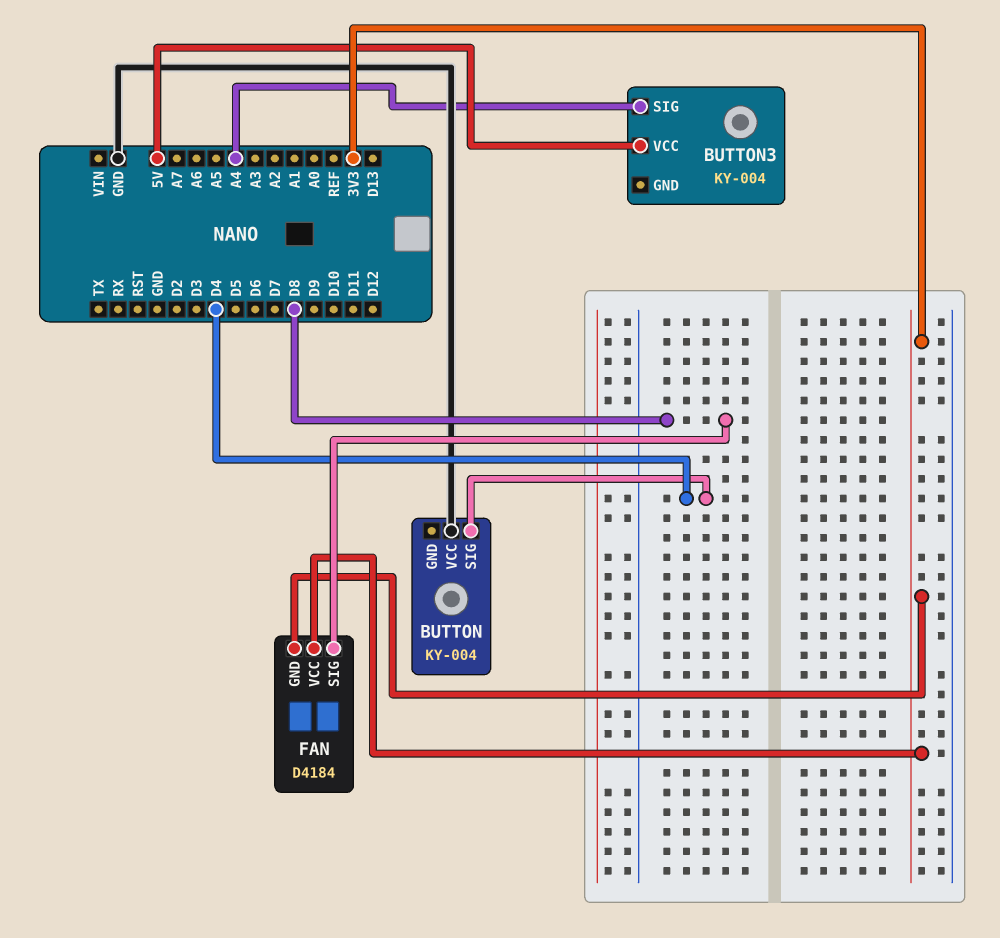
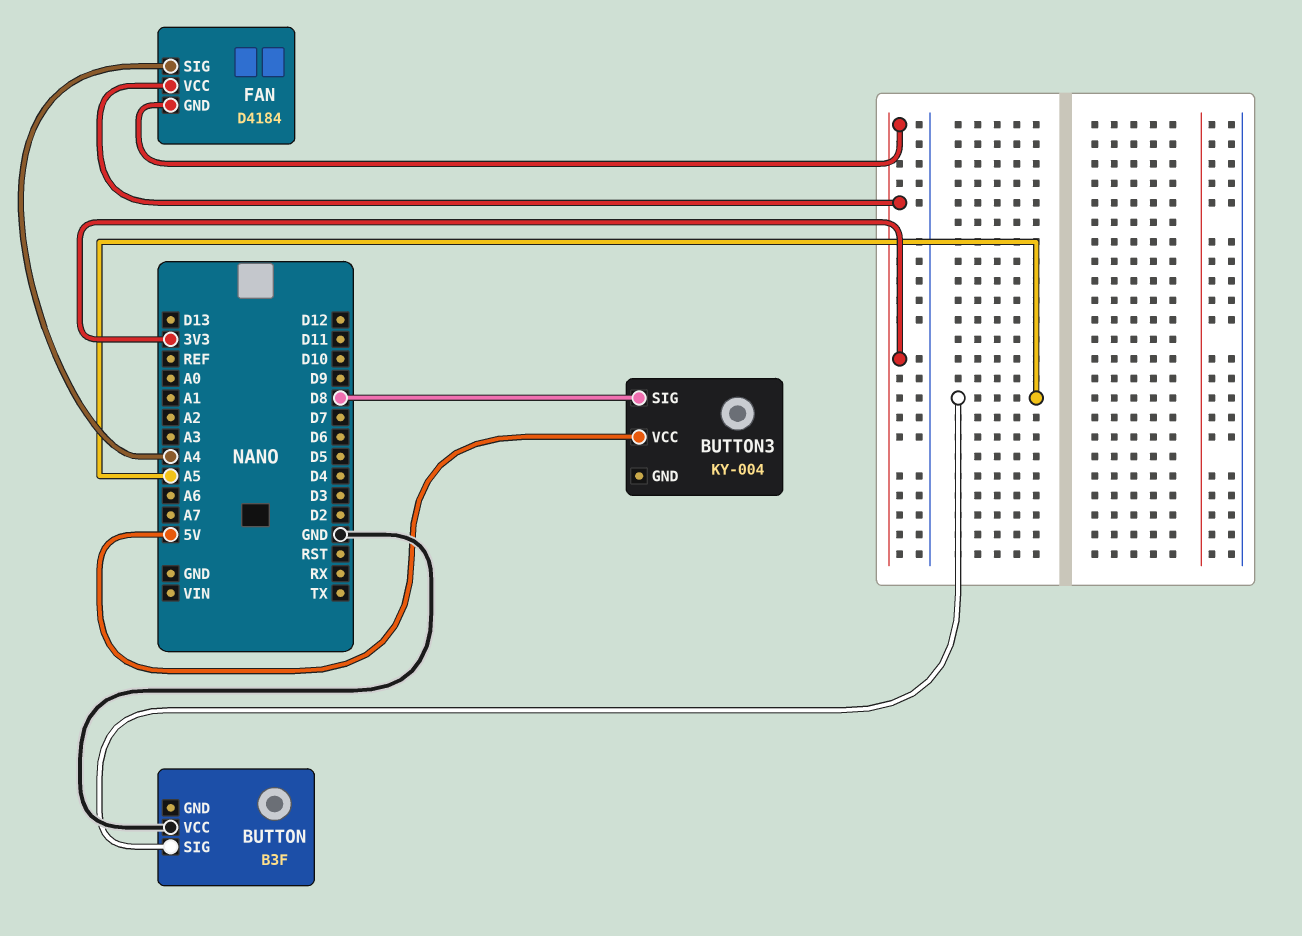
BUTTON: KY-004 -> B3F
BUTTON pin SIG: D4 -> A5
BUTTON3 pin SIG: A4 -> D8
FAN pin SIG: D8 -> A4

